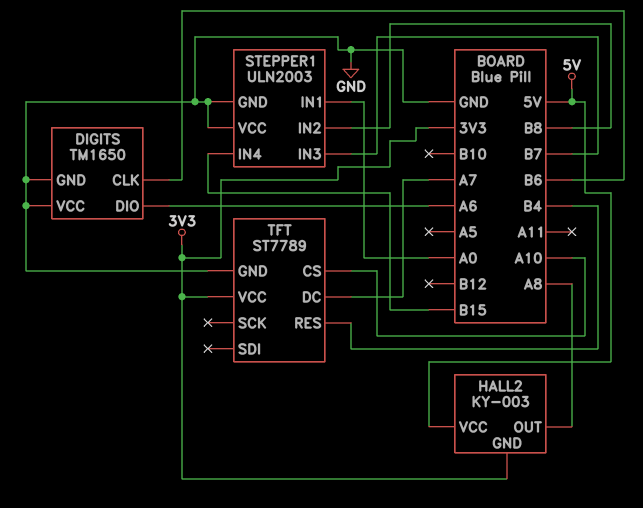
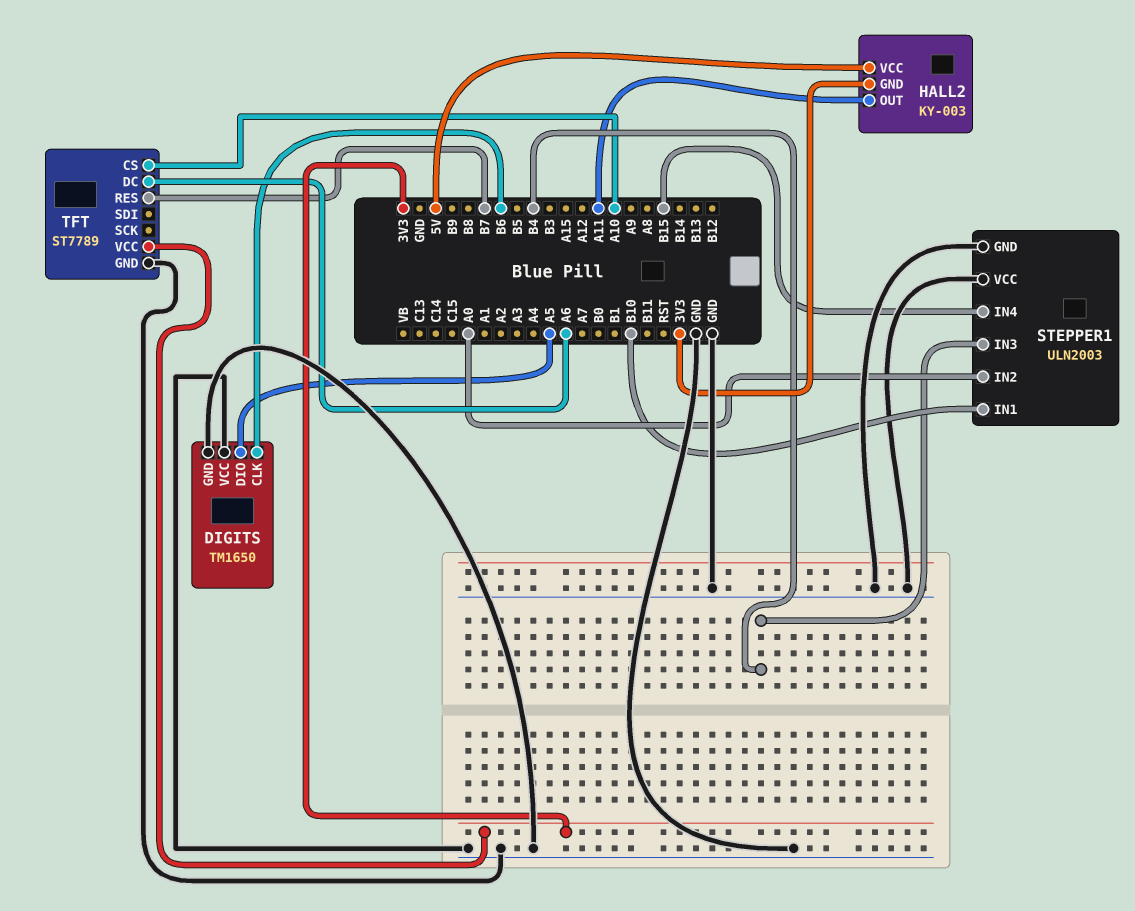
DIGITS pin DIO: A6 -> A5
HALL2 pin OUT: A8 -> A11
STEPPER1 pin IN1: A0 -> B10
STEPPER1 pin IN2: B8 -> A0
STEPPER1 pin IN3: B7 -> B4
TFT pin DC: A7 -> A6
TFT pin RES: B4 -> B7

